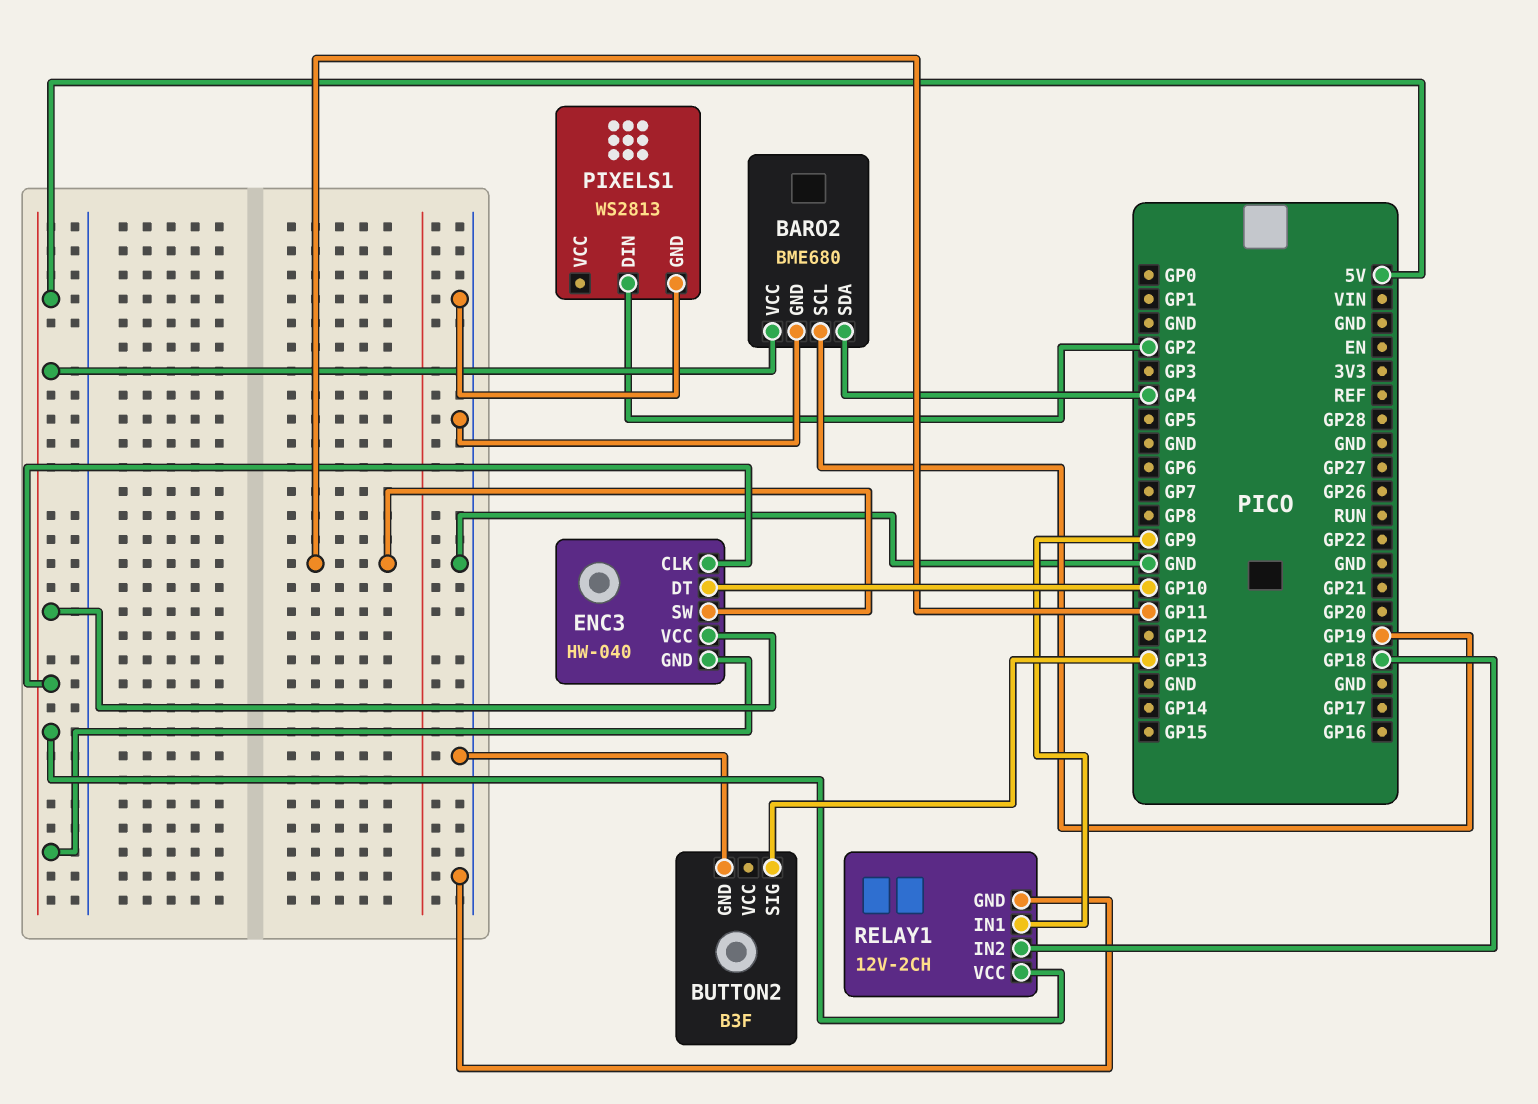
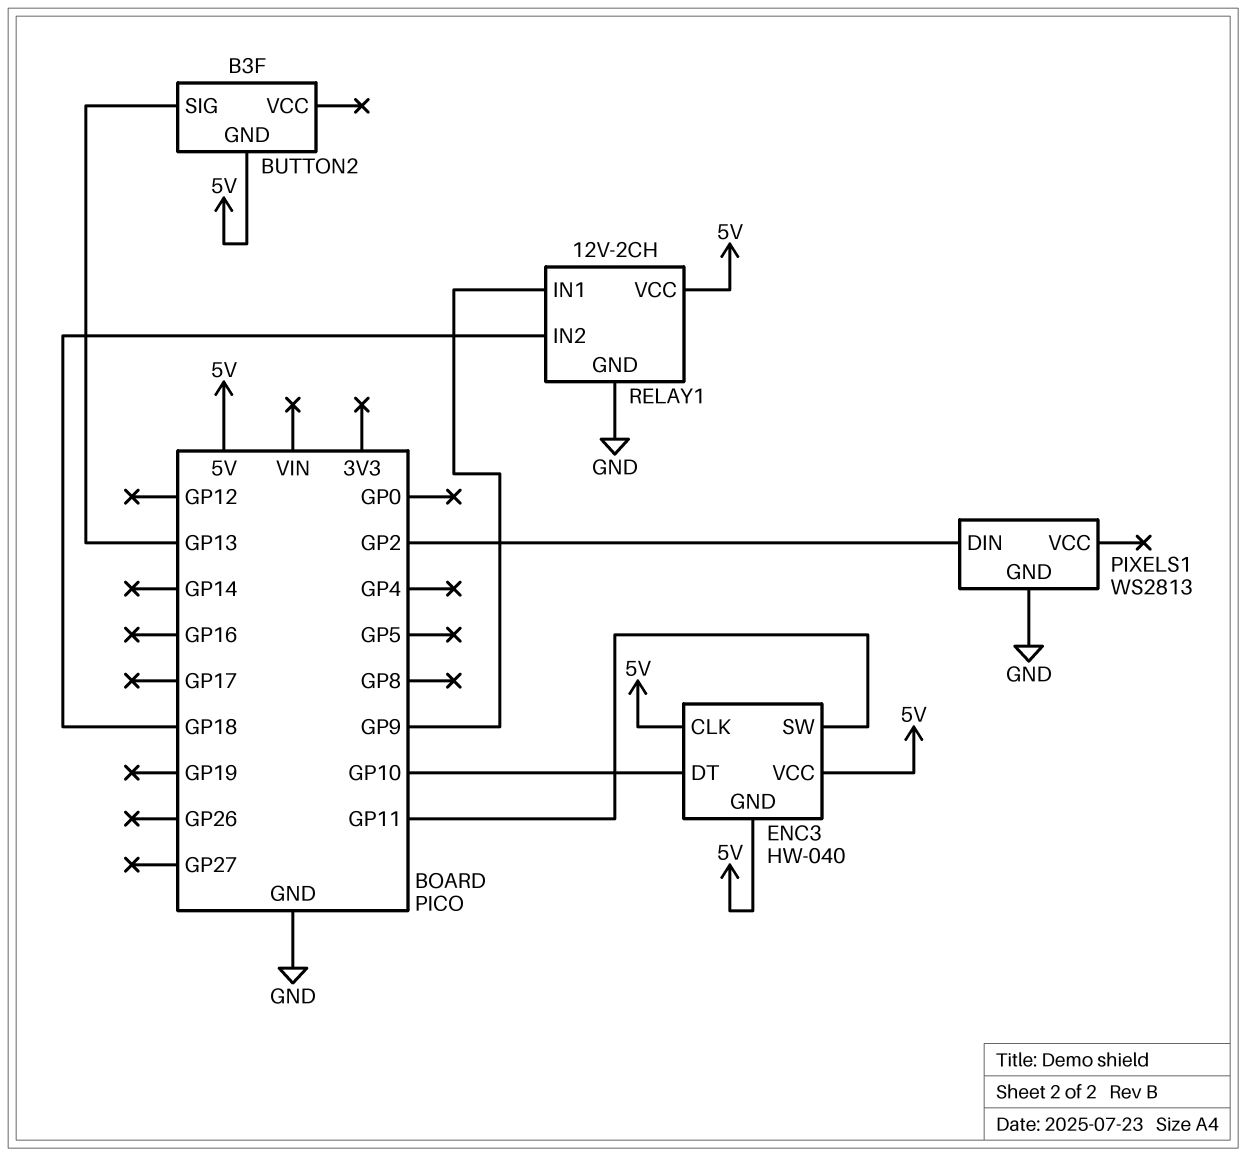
BARO2: BME680 -> none
BARO2 pin GND: GND -> none
BARO2 pin SCL: GP19 -> none
BARO2 pin SDA: GP4 -> none
BARO2 pin VCC: 5V -> none
BUTTON2 pin GND: GND -> 5V

